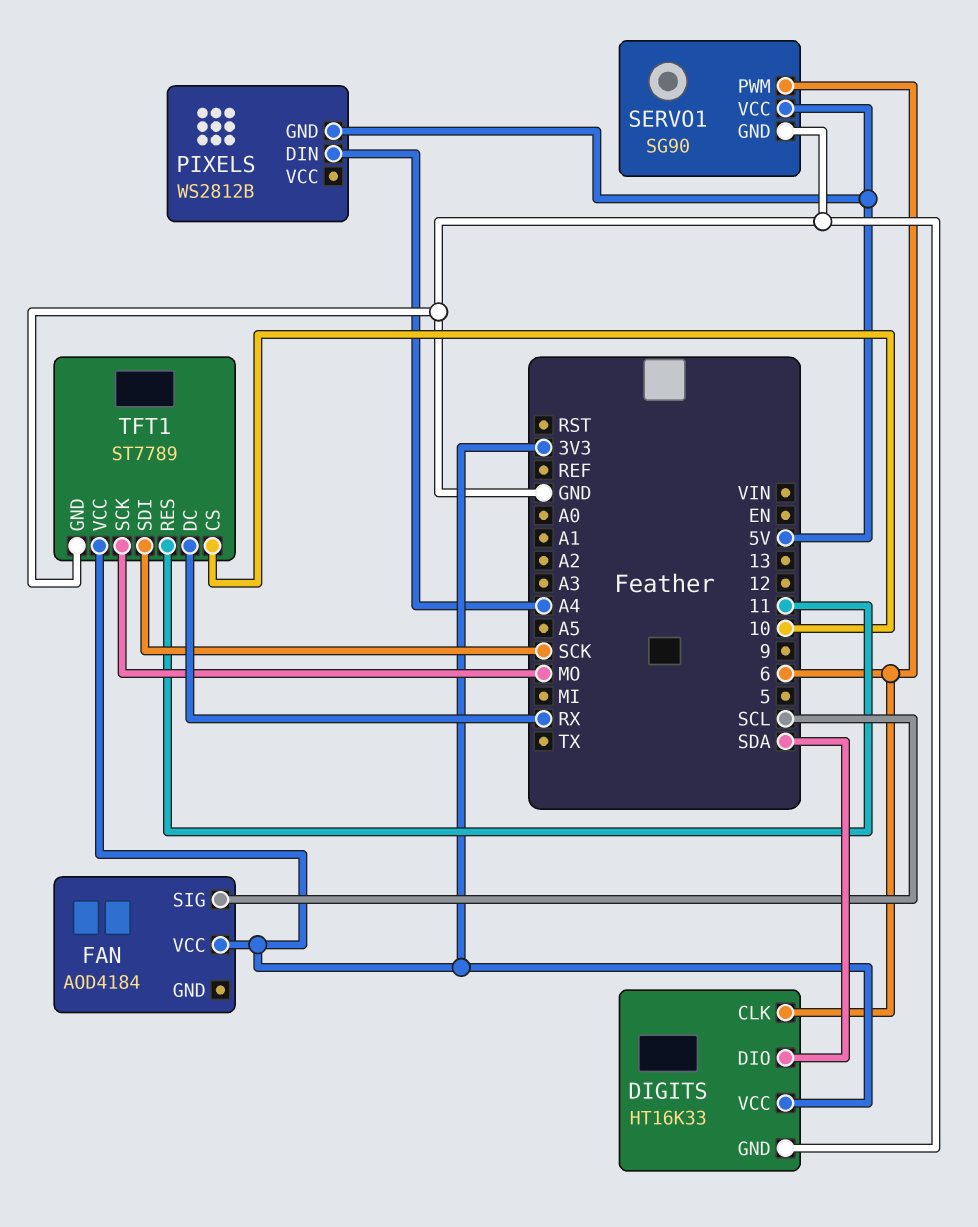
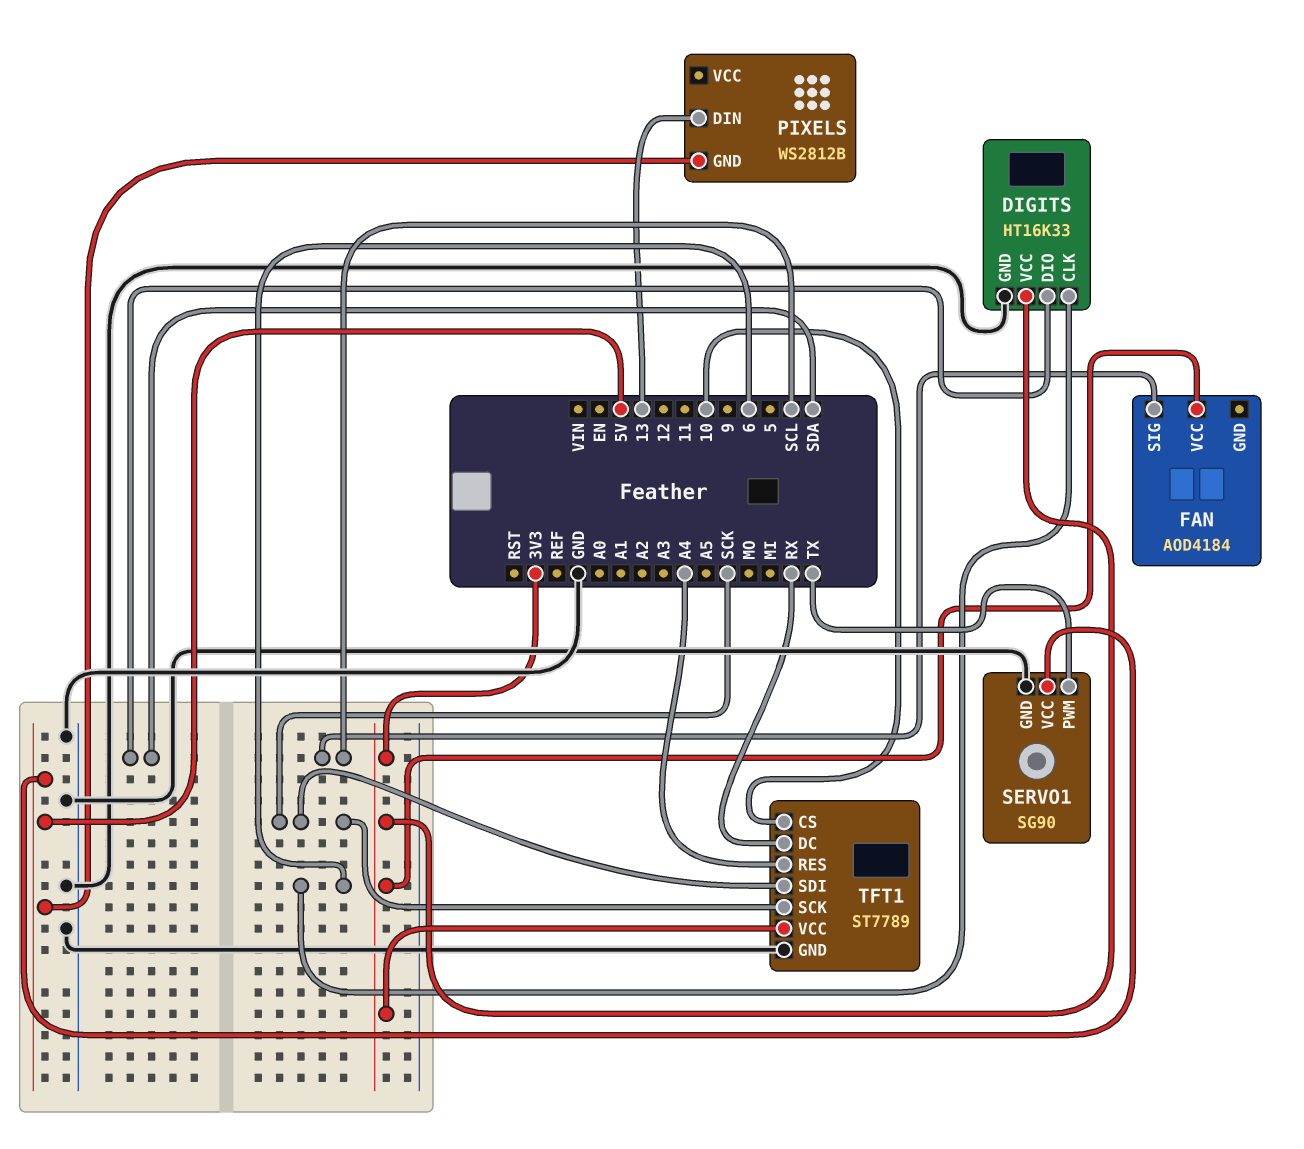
PIXELS pin DIN: A4 -> 13
SERVO1 pin PWM: 6 -> TX
TFT1 pin RES: 11 -> A4
TFT1 pin SCK: MO -> SCK

